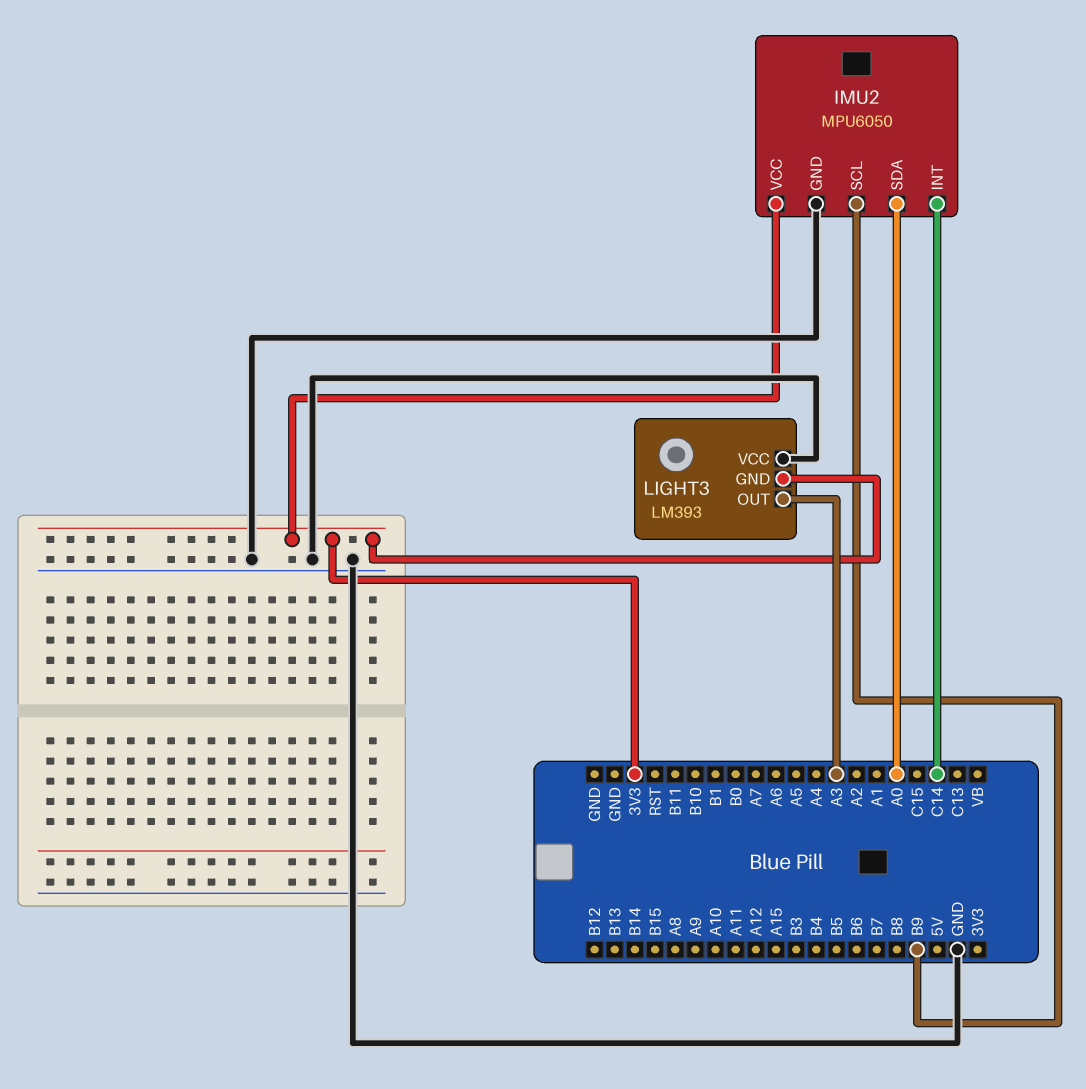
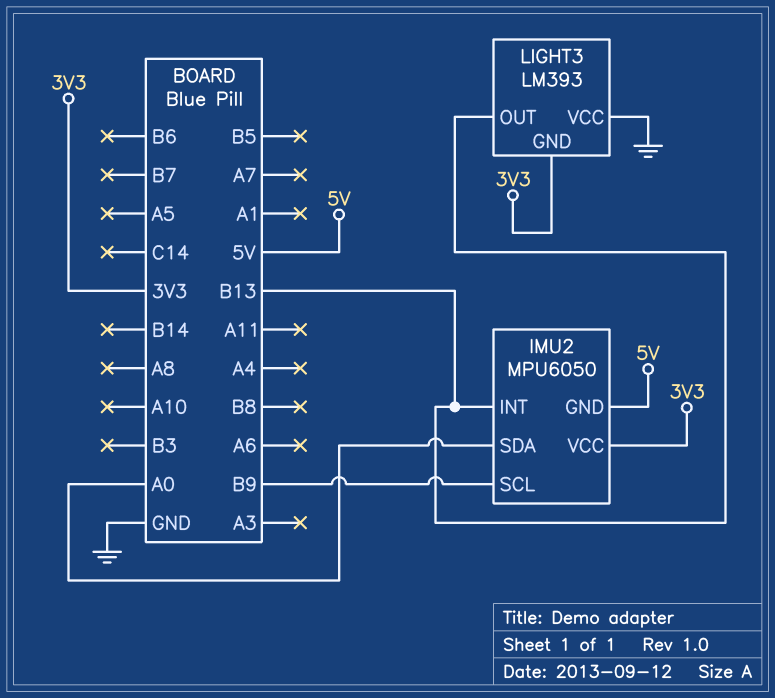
IMU2 pin GND: GND -> 5V
IMU2 pin INT: C14 -> B13
LIGHT3 pin OUT: A3 -> B13

